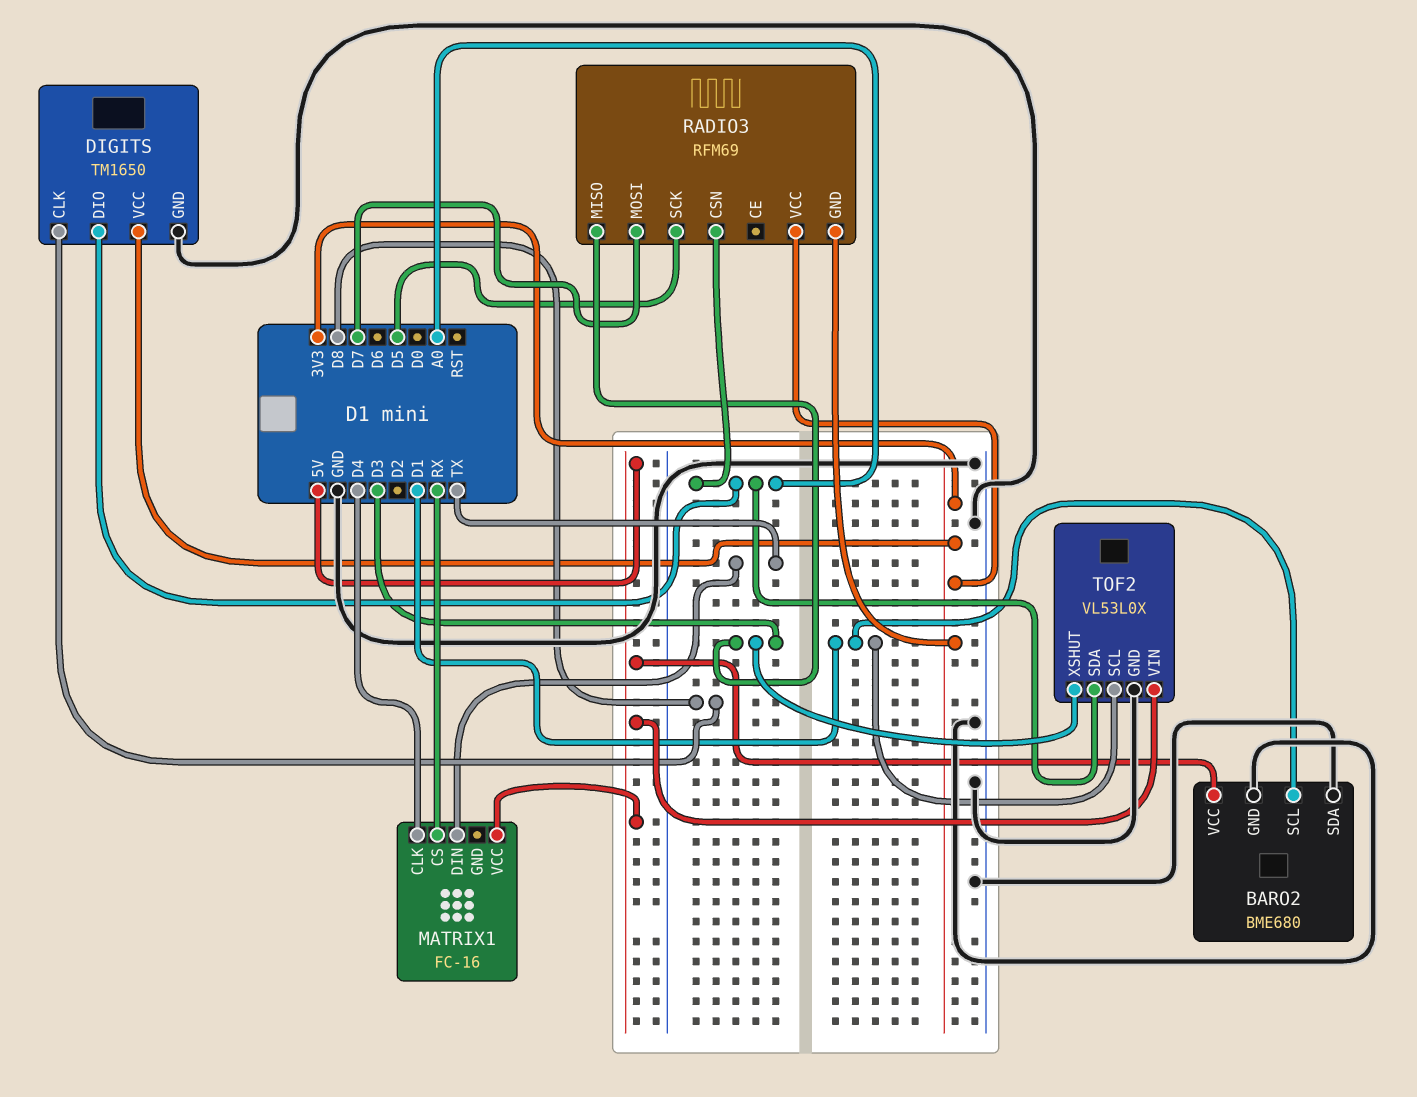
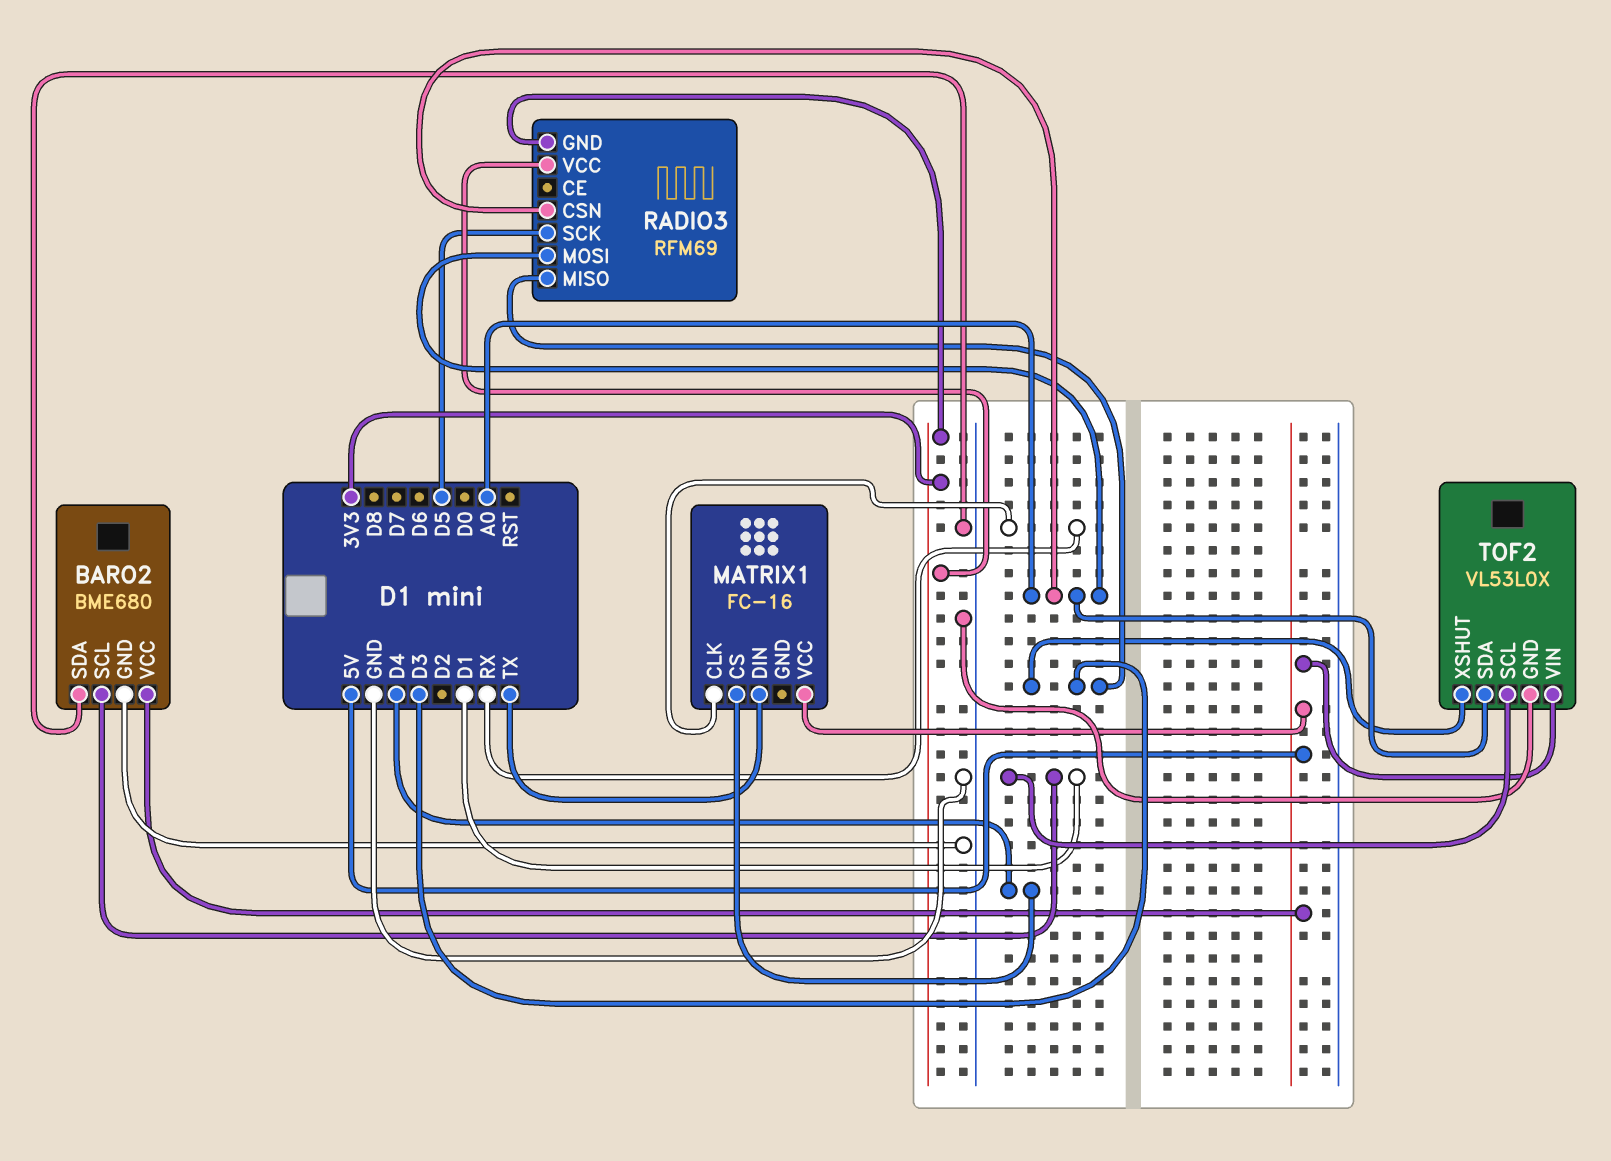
DIGITS: TM1650 -> none
DIGITS pin CLK: D8 -> none
DIGITS pin DIO: A0 -> none
DIGITS pin GND: GND -> none
DIGITS pin VCC: 3V3 -> none
MATRIX1 pin CLK: D4 -> RX
MATRIX1 pin CS: RX -> D4
RADIO3 pin MOSI: D7 -> A0

